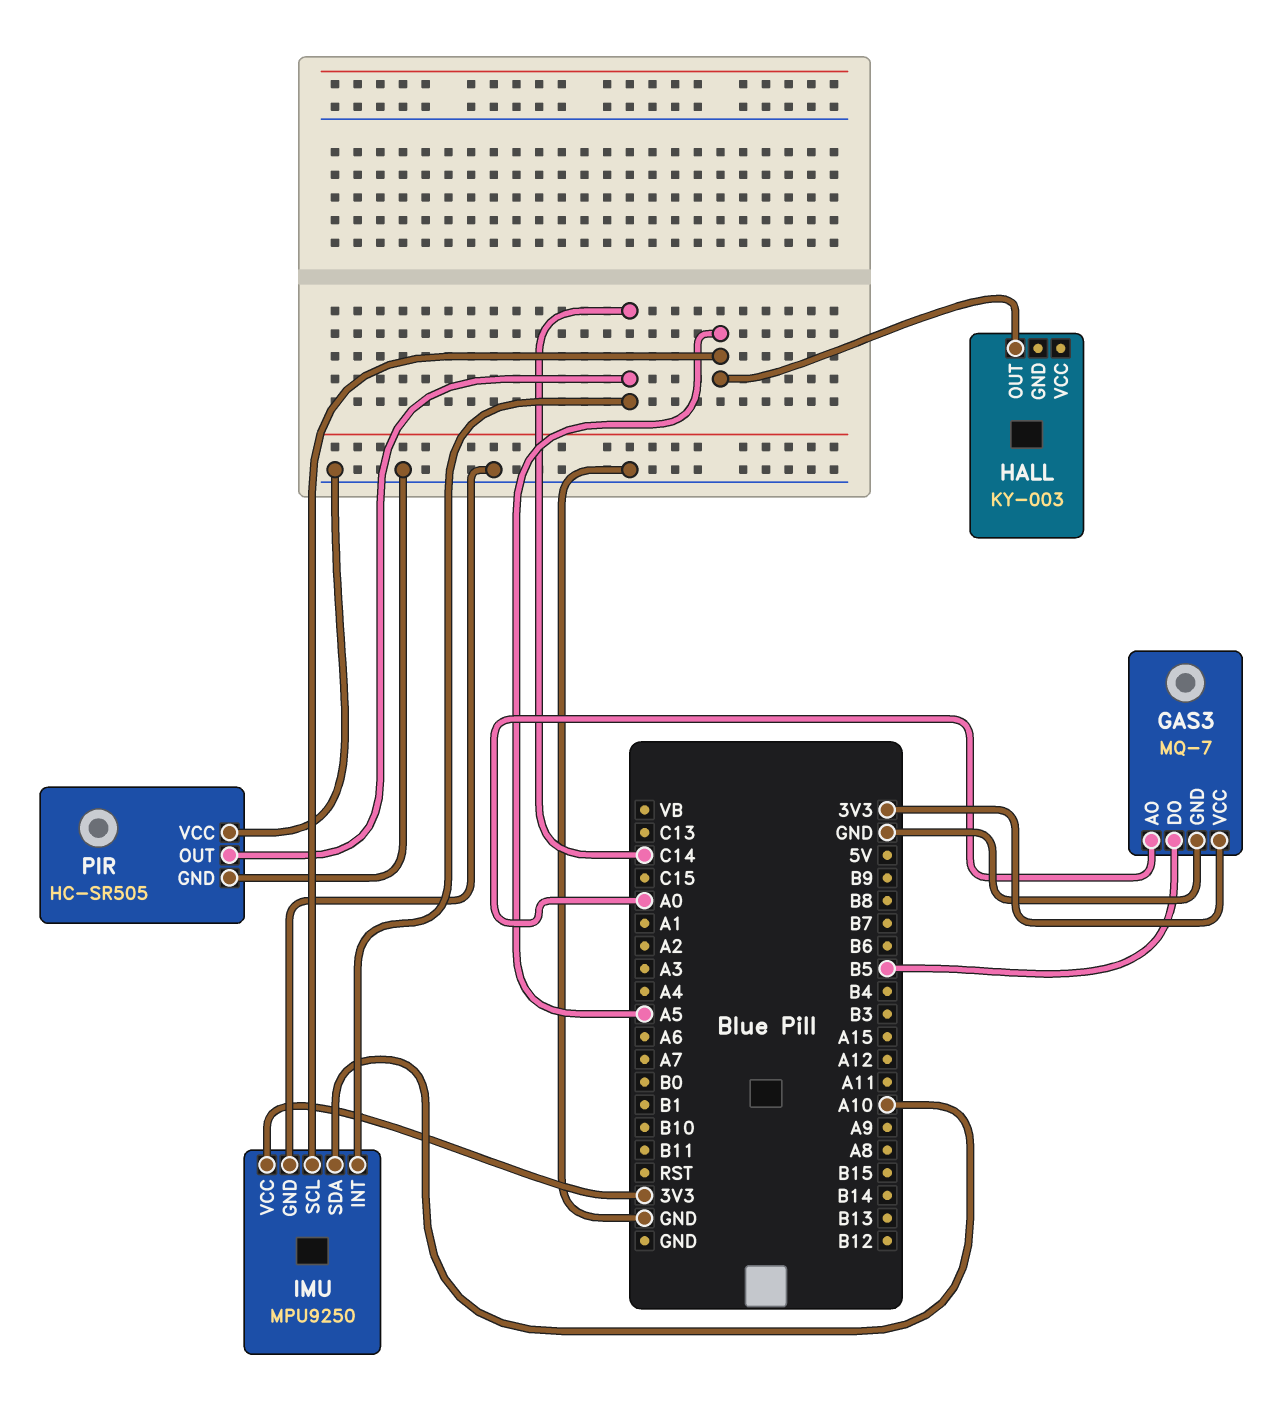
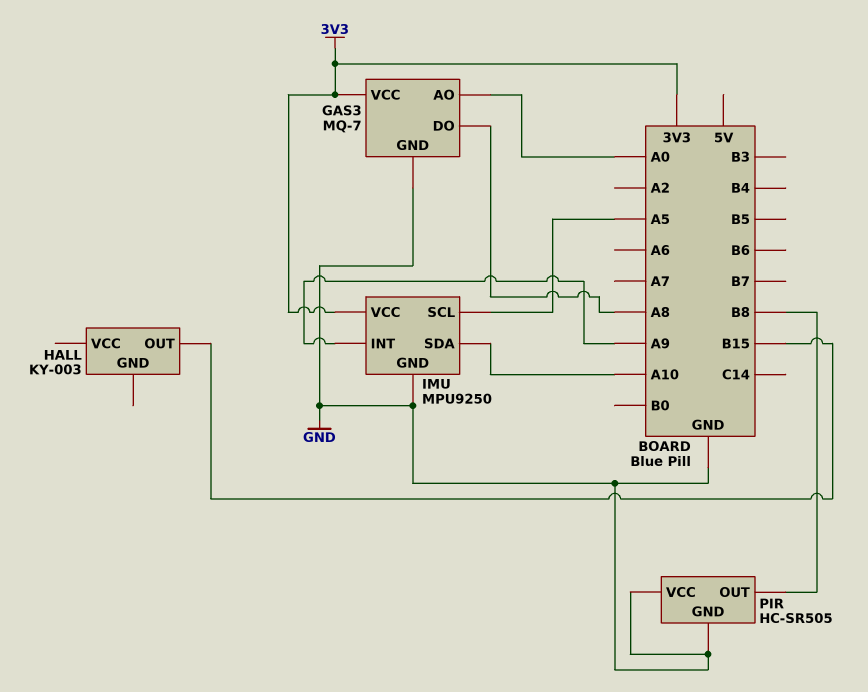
GAS3 pin DO: B5 -> A8
HALL pin OUT: A5 -> B15
IMU pin INT: C14 -> A9
PIR pin OUT: C14 -> B8

